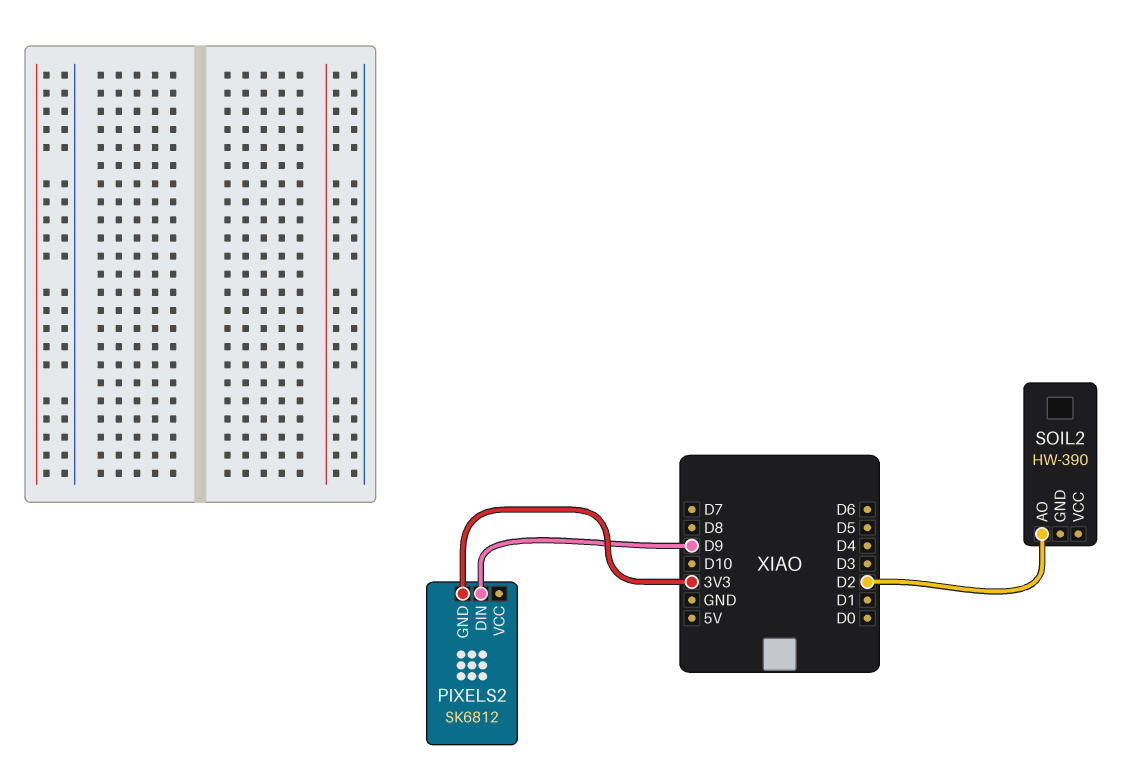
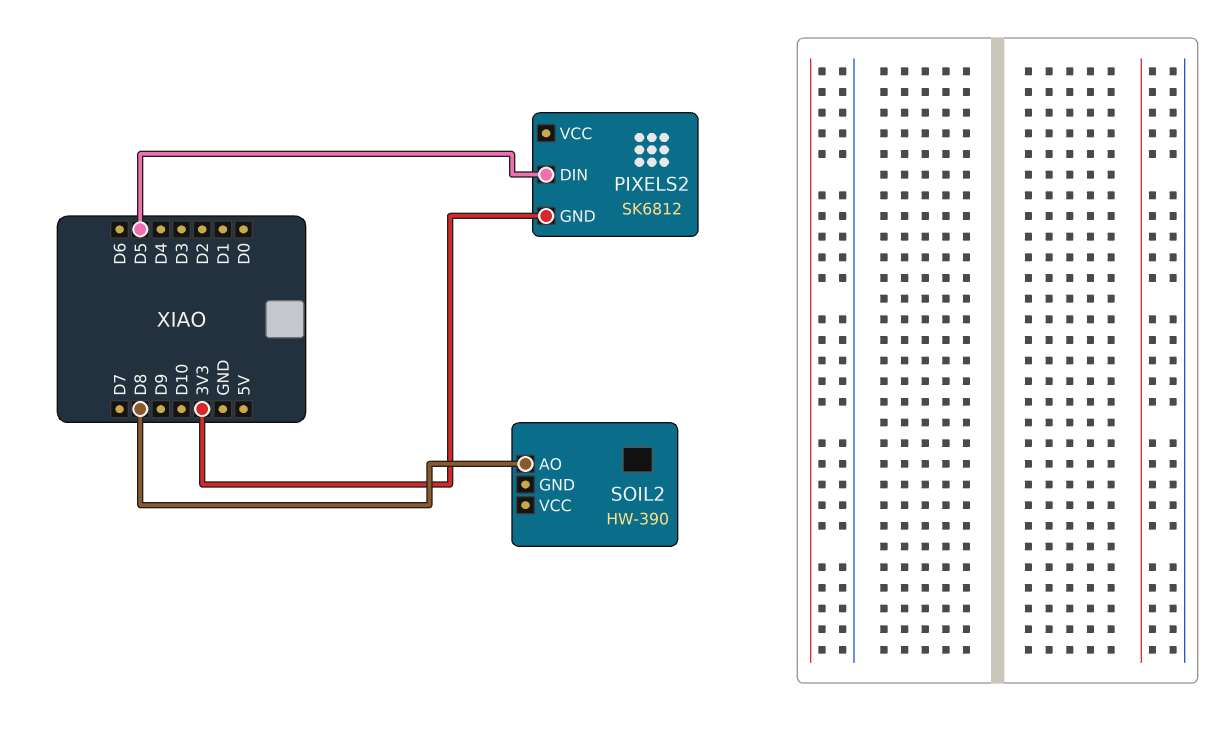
PIXELS2 pin DIN: D9 -> D5
SOIL2 pin AO: D2 -> D8

